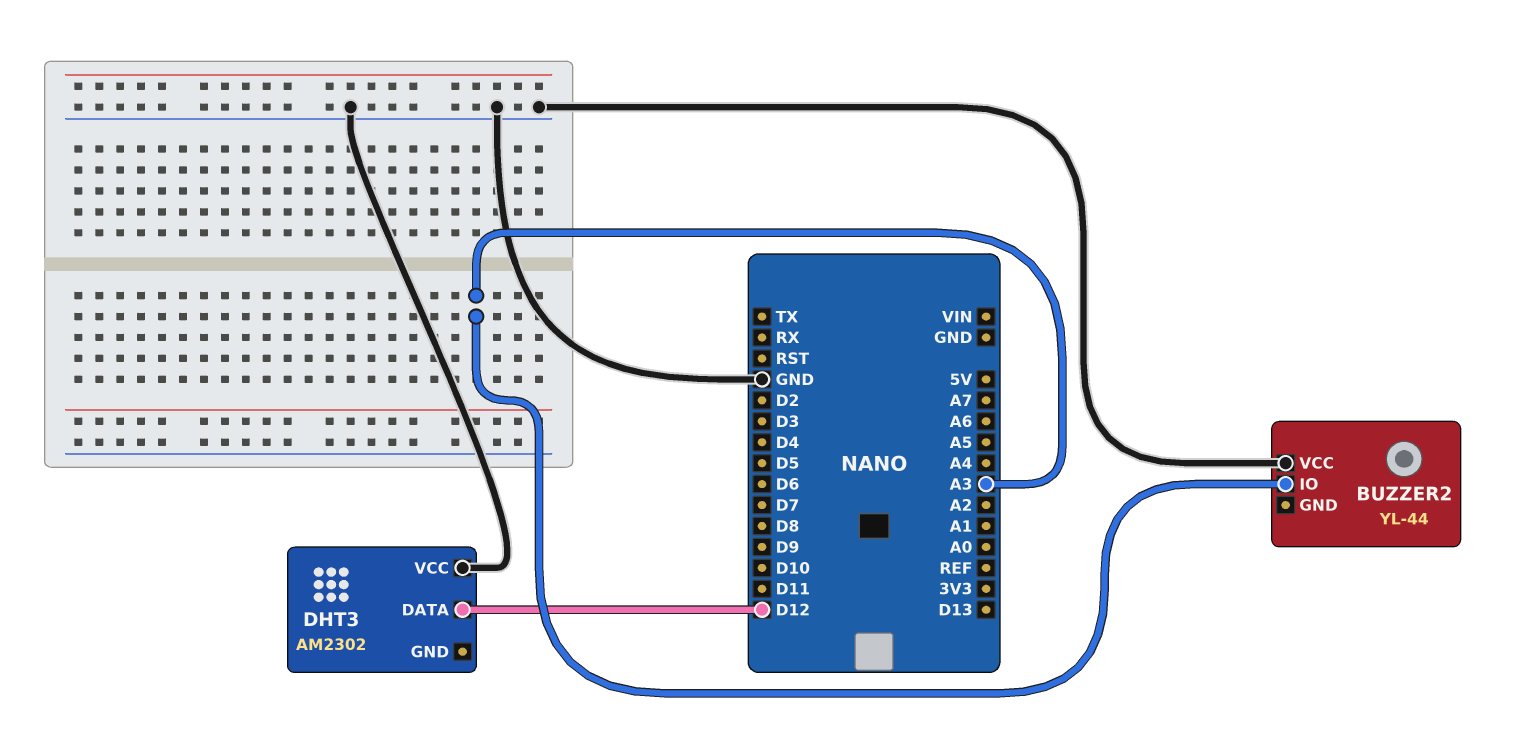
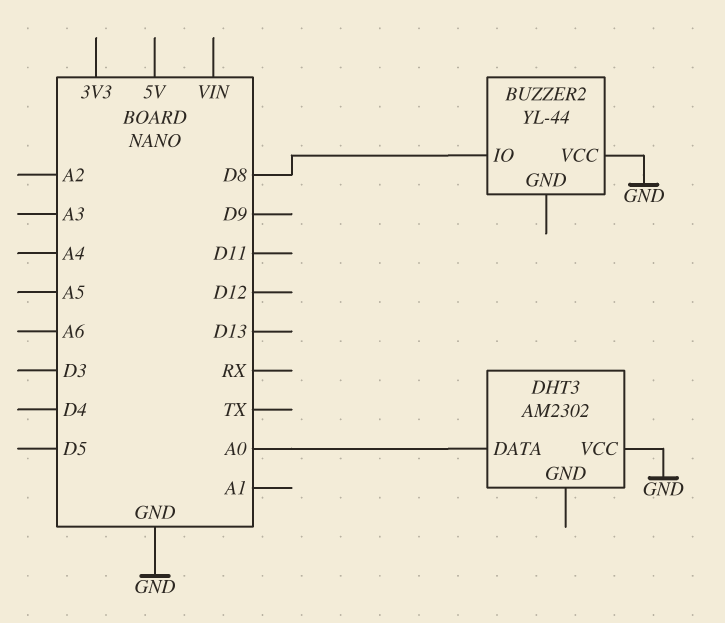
BUZZER2 pin IO: A3 -> D8
DHT3 pin DATA: D12 -> A0

